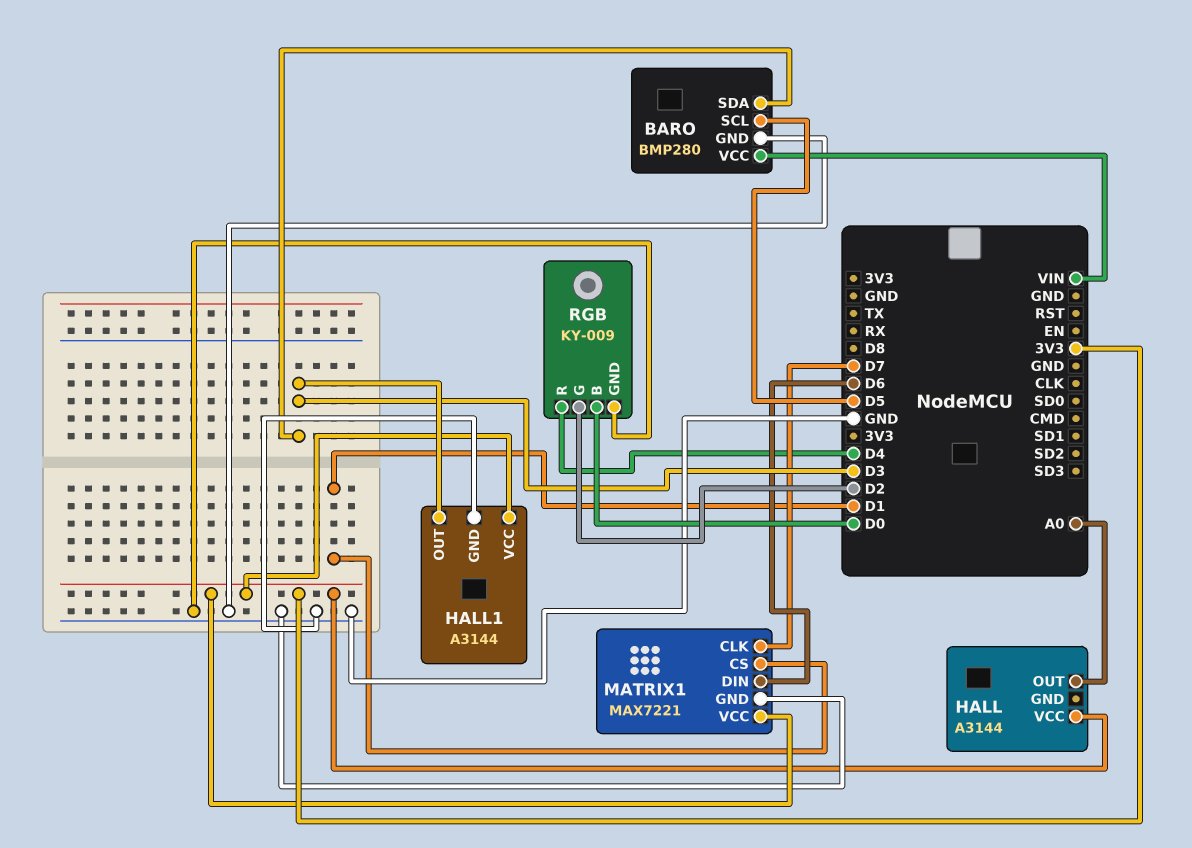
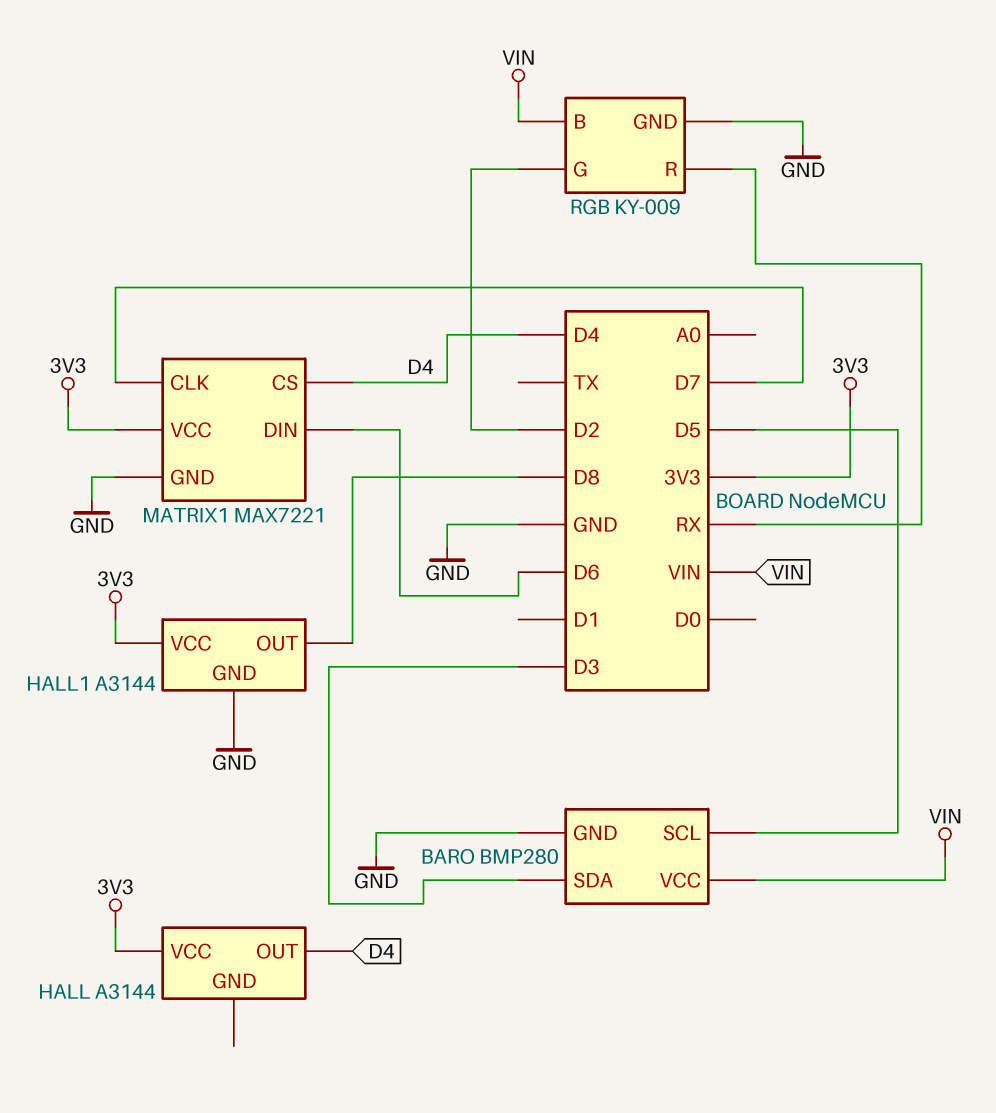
HALL pin OUT: A0 -> D4
HALL1 pin OUT: D3 -> D8
MATRIX1 pin CS: D1 -> D4
RGB pin B: D0 -> VIN
RGB pin R: D4 -> RX

